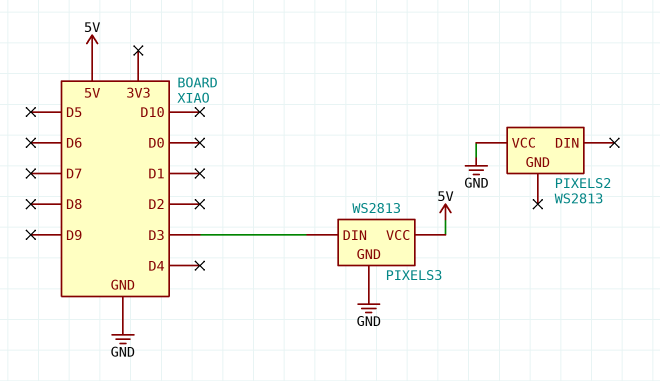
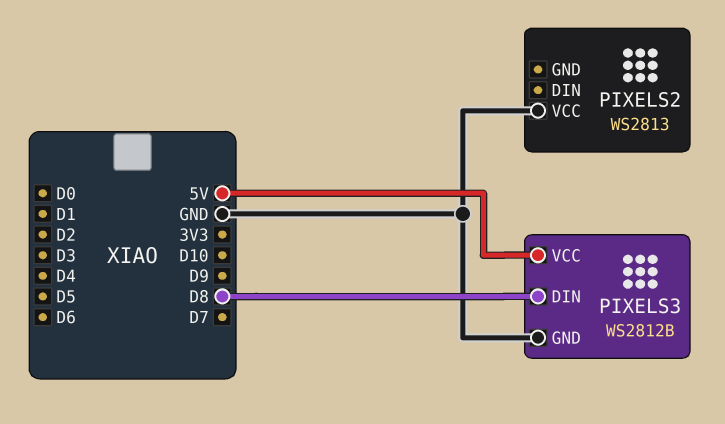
PIXELS3: WS2813 -> WS2812B
PIXELS3 pin DIN: D3 -> D8

